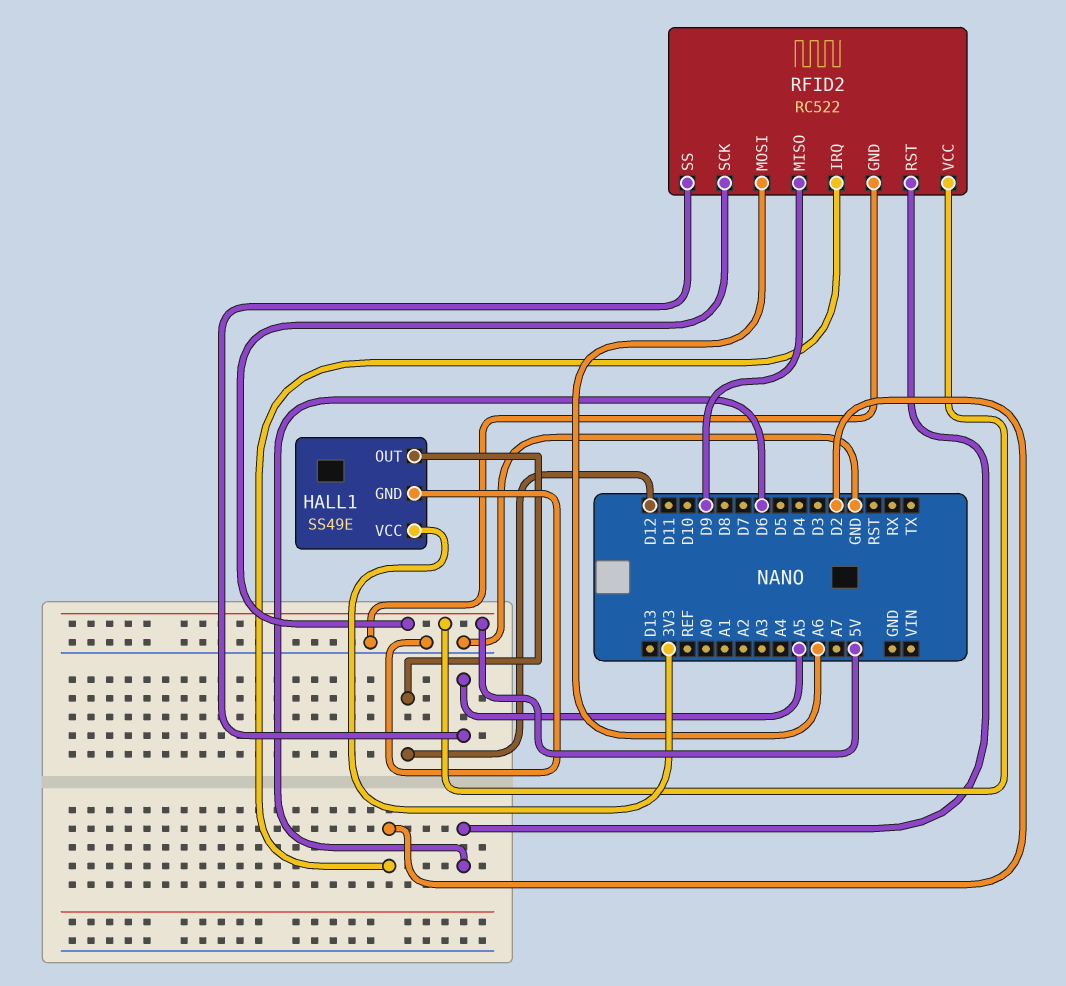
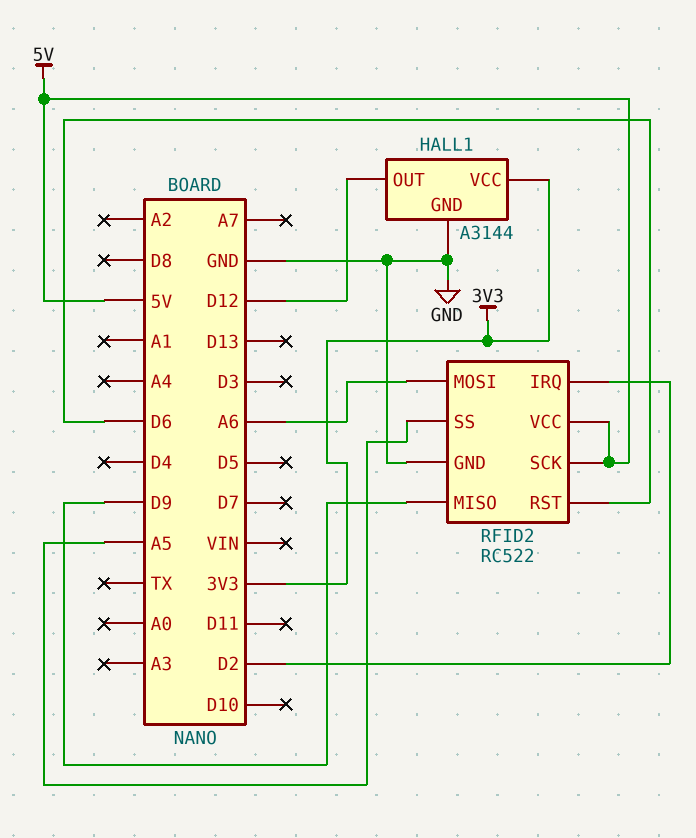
HALL1: SS49E -> A3144

